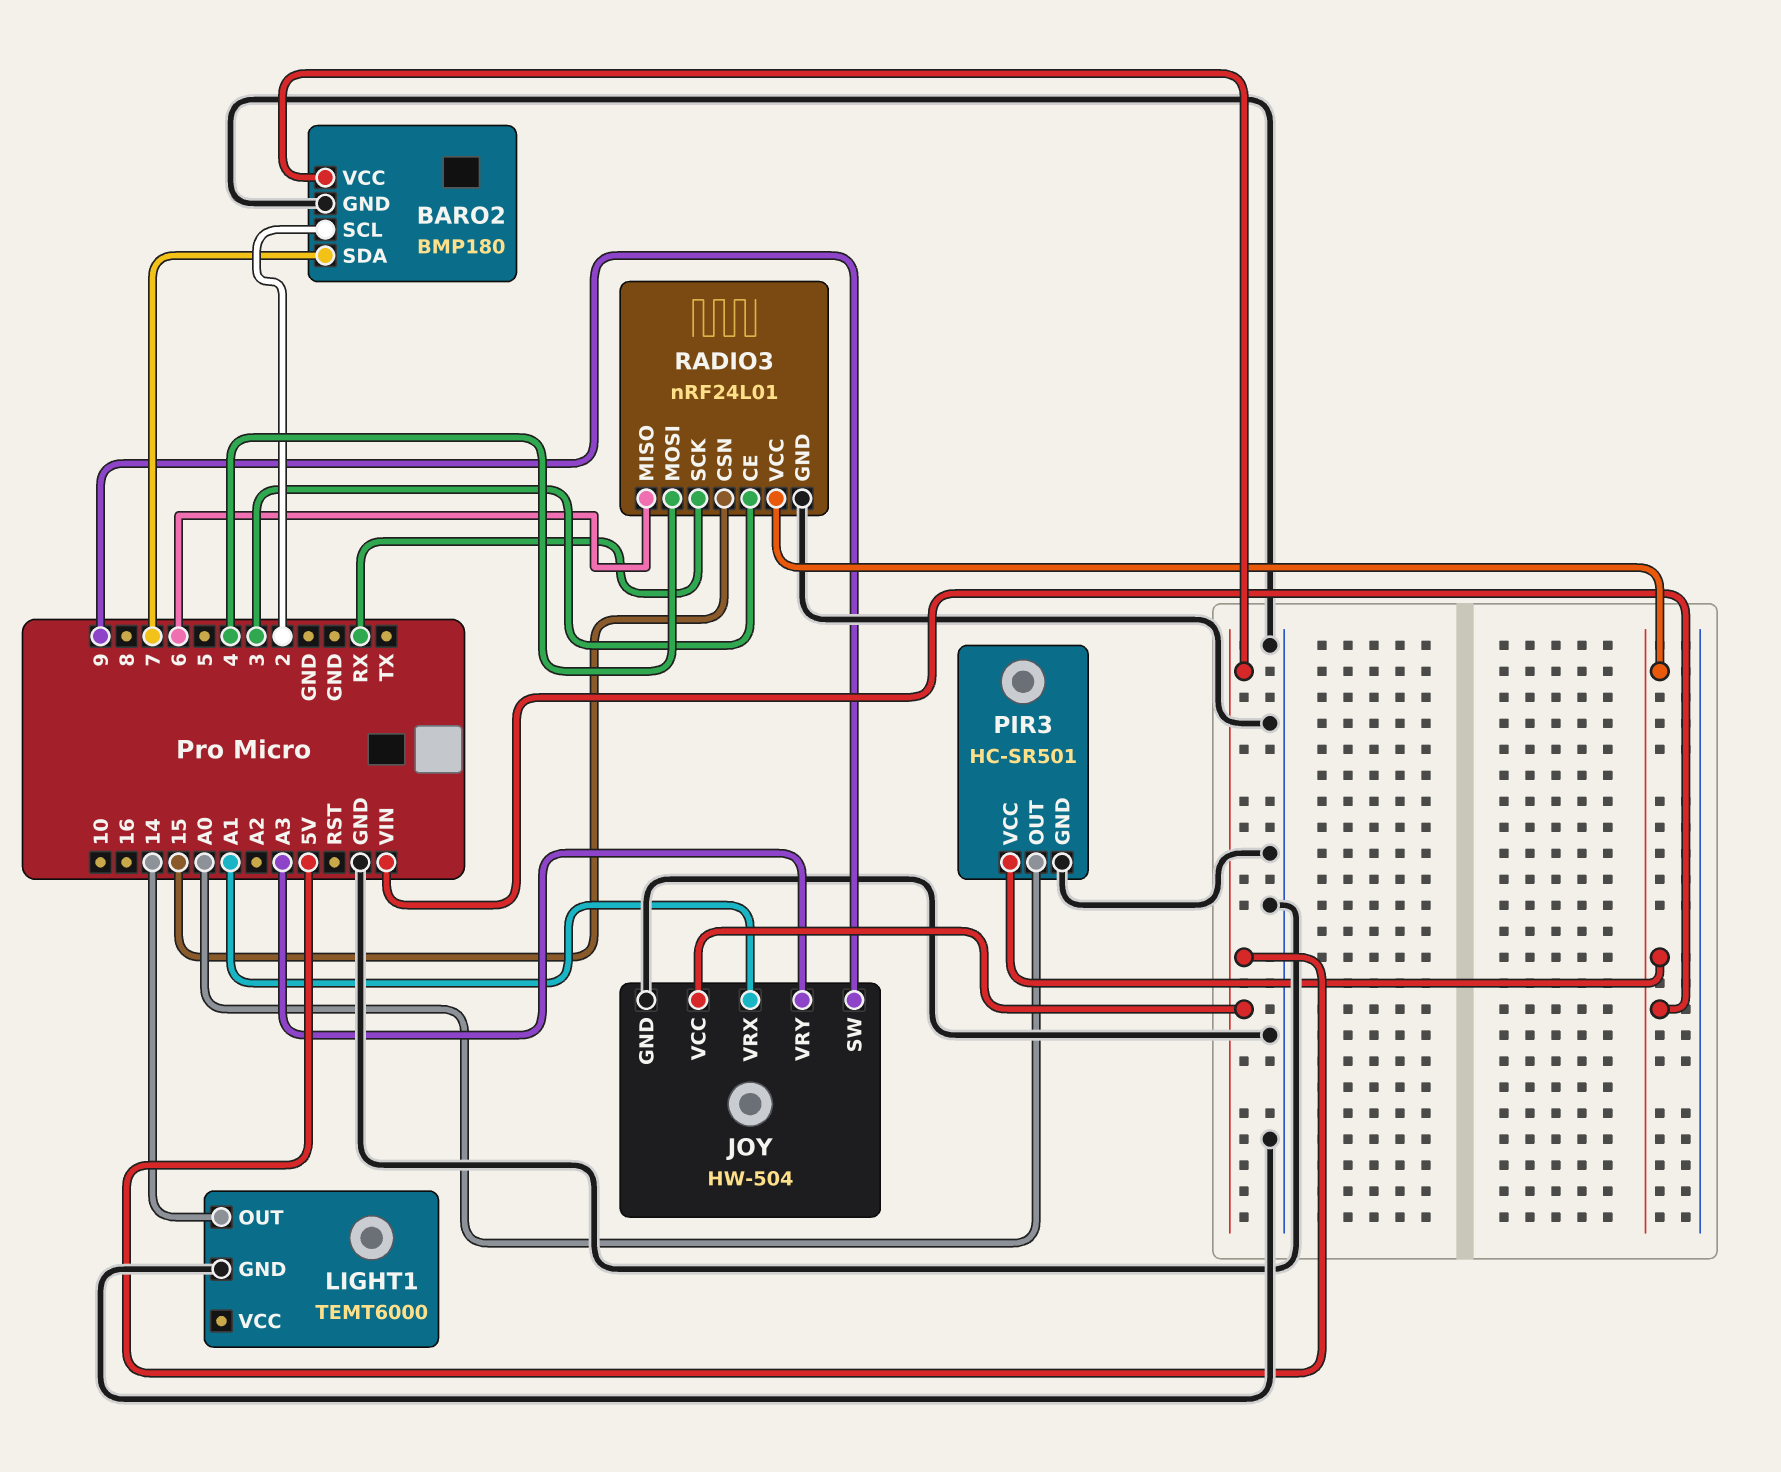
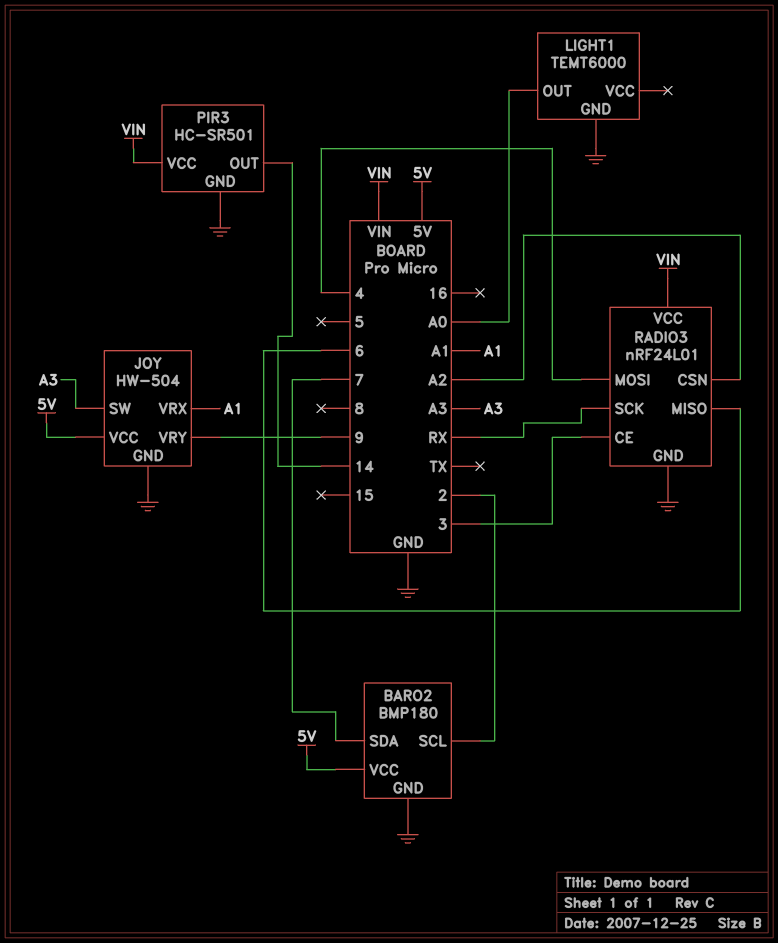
JOY pin SW: 9 -> A3
JOY pin VRY: A3 -> 9
LIGHT1 pin OUT: 14 -> A0
PIR3 pin OUT: A0 -> 14
RADIO3 pin CSN: 15 -> A2

